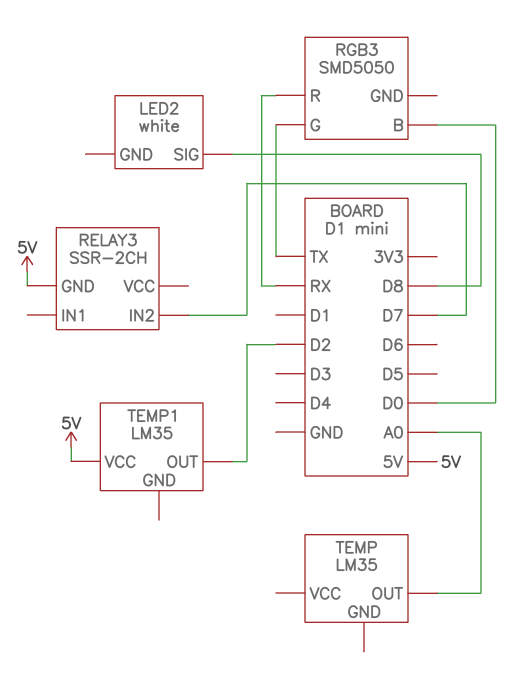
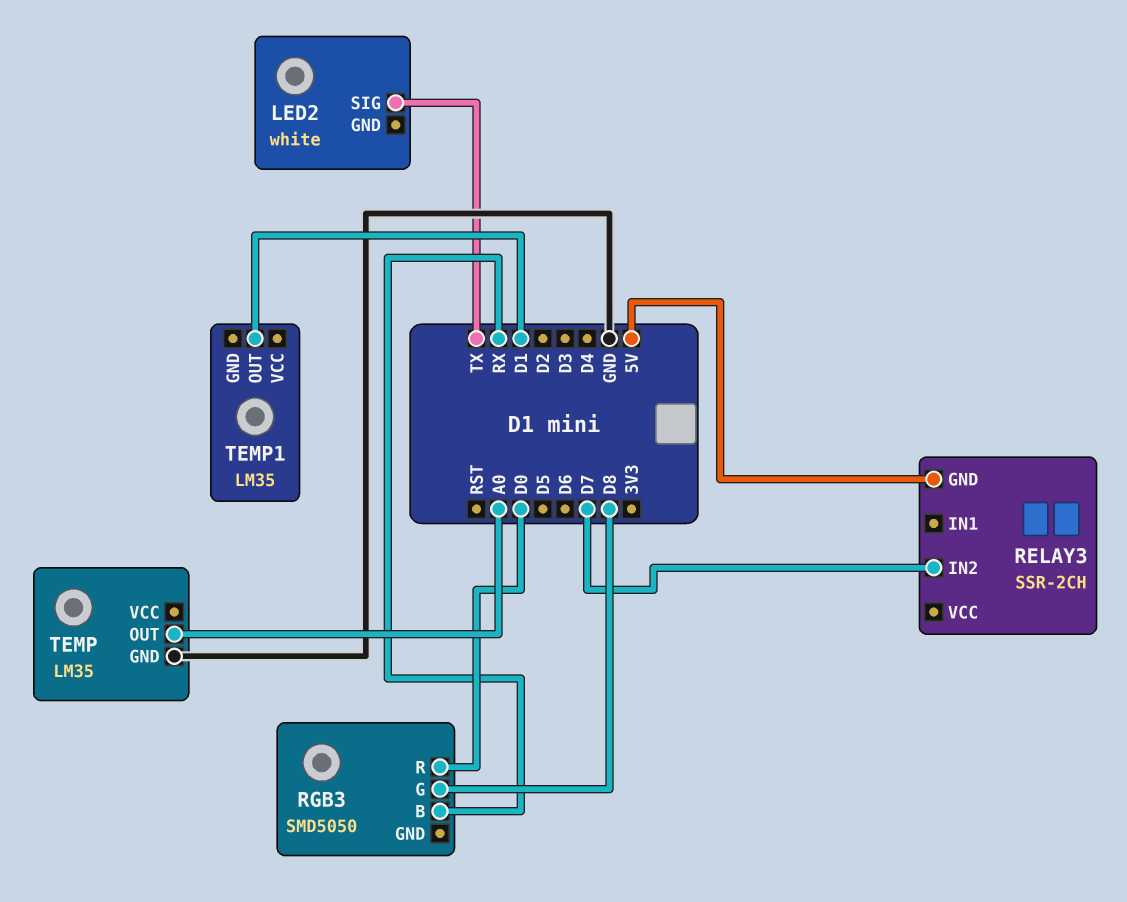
LED2 pin SIG: D8 -> TX
RGB3 pin B: D0 -> RX
RGB3 pin G: TX -> D8
RGB3 pin R: RX -> D0
TEMP pin GND: none -> GND
TEMP1 pin OUT: D2 -> D1
TEMP1 pin VCC: 5V -> none

